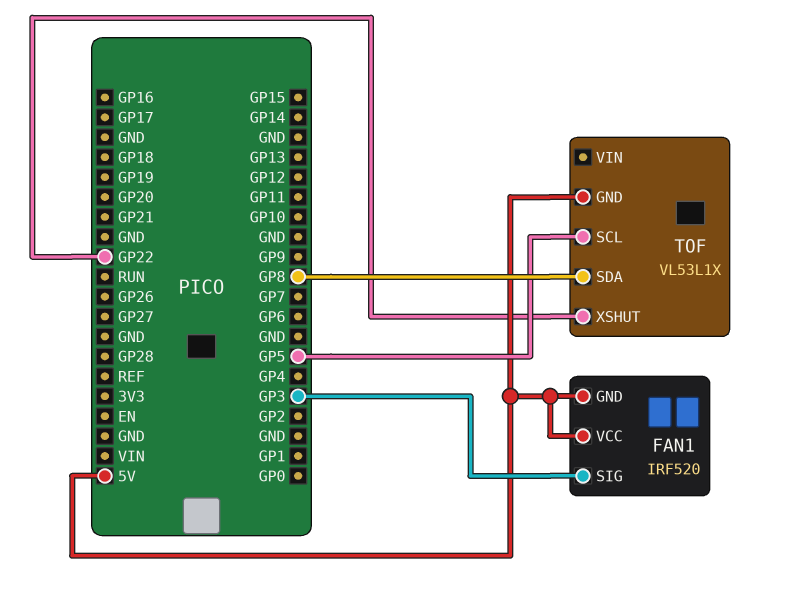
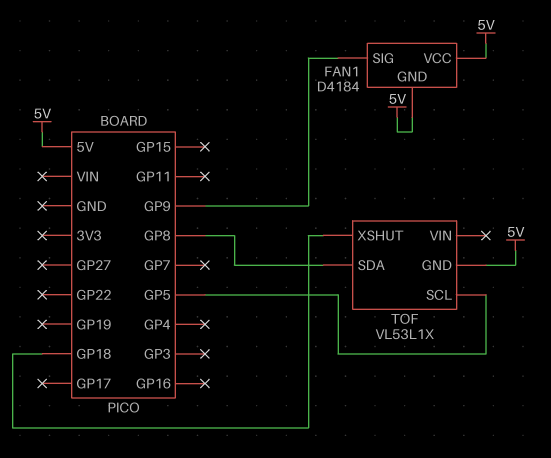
FAN1: IRF520 -> D4184
FAN1 pin SIG: GP3 -> GP9
TOF pin XSHUT: GP22 -> GP18

